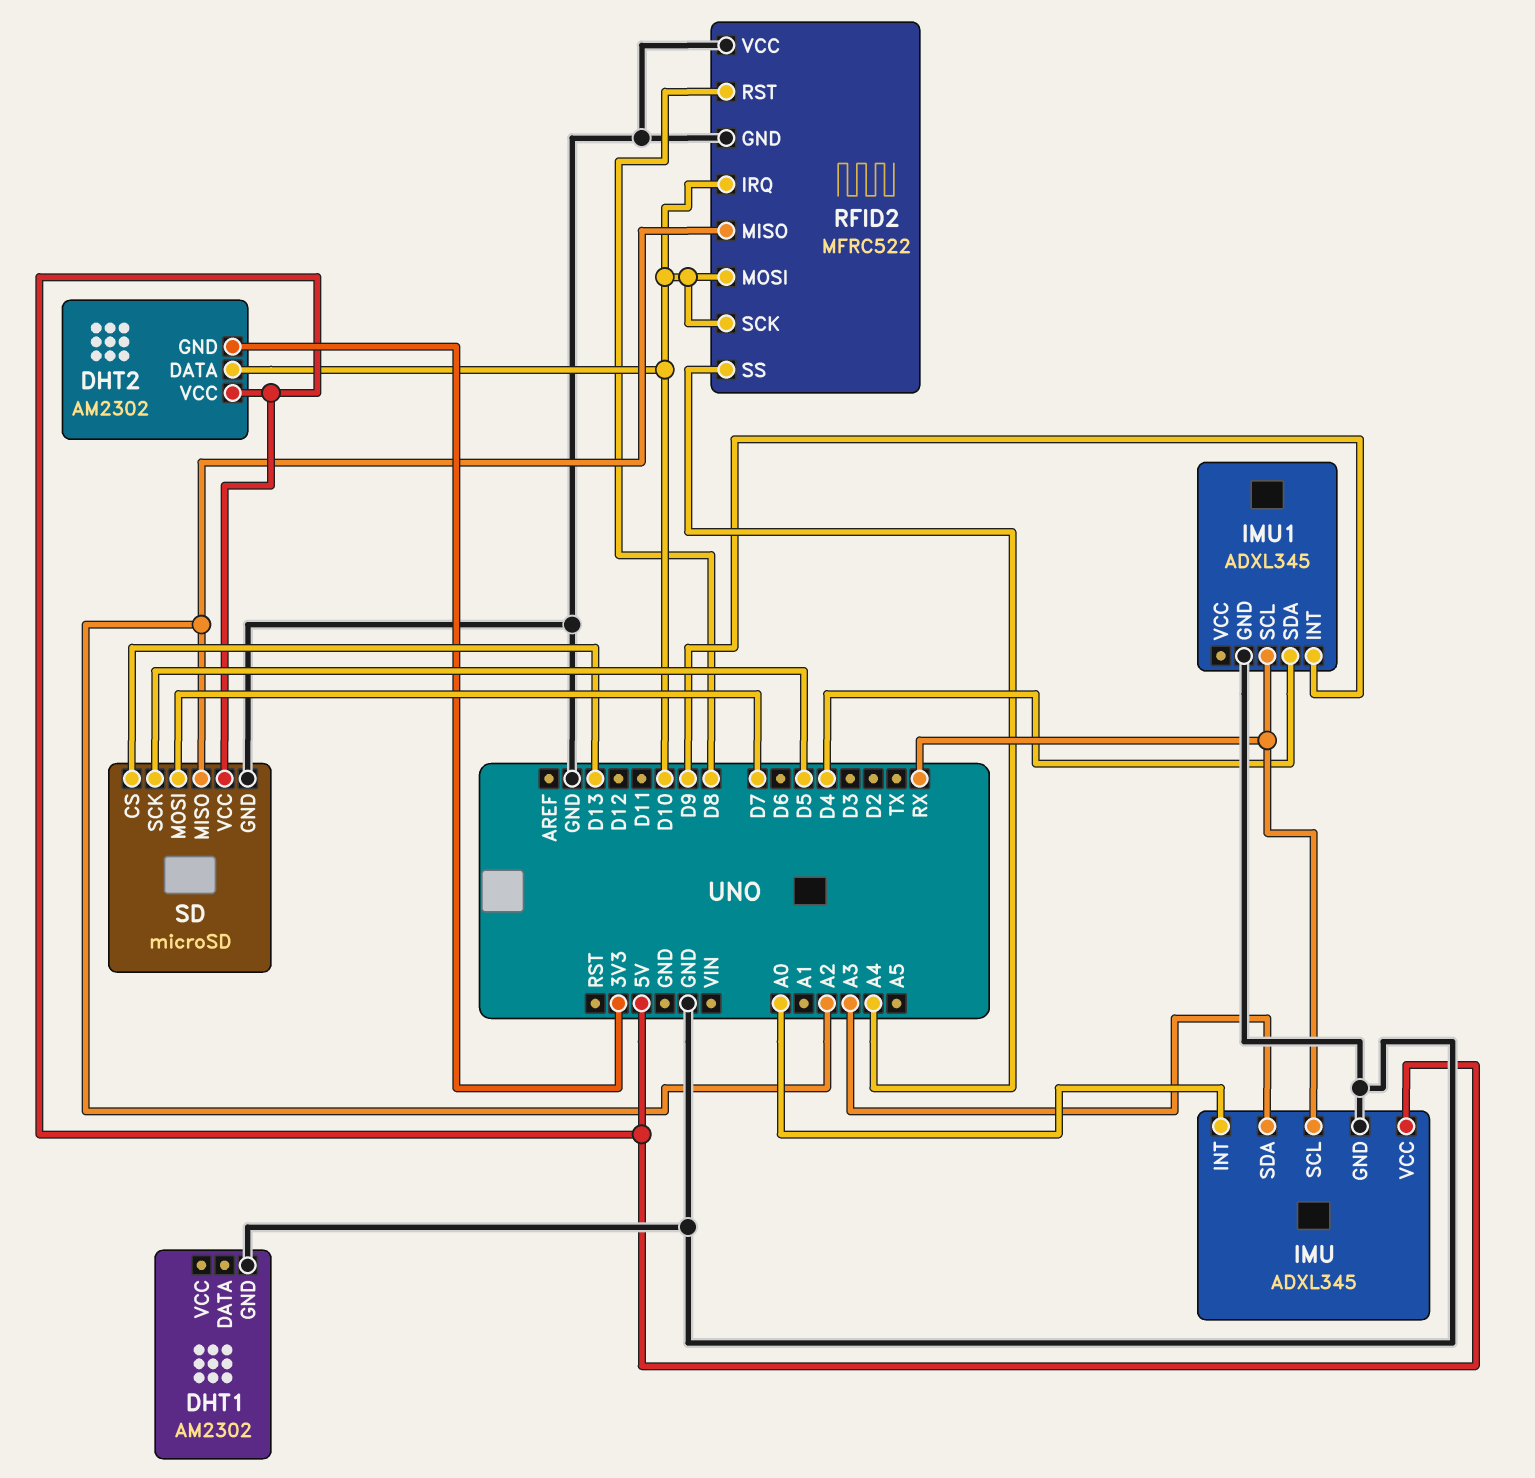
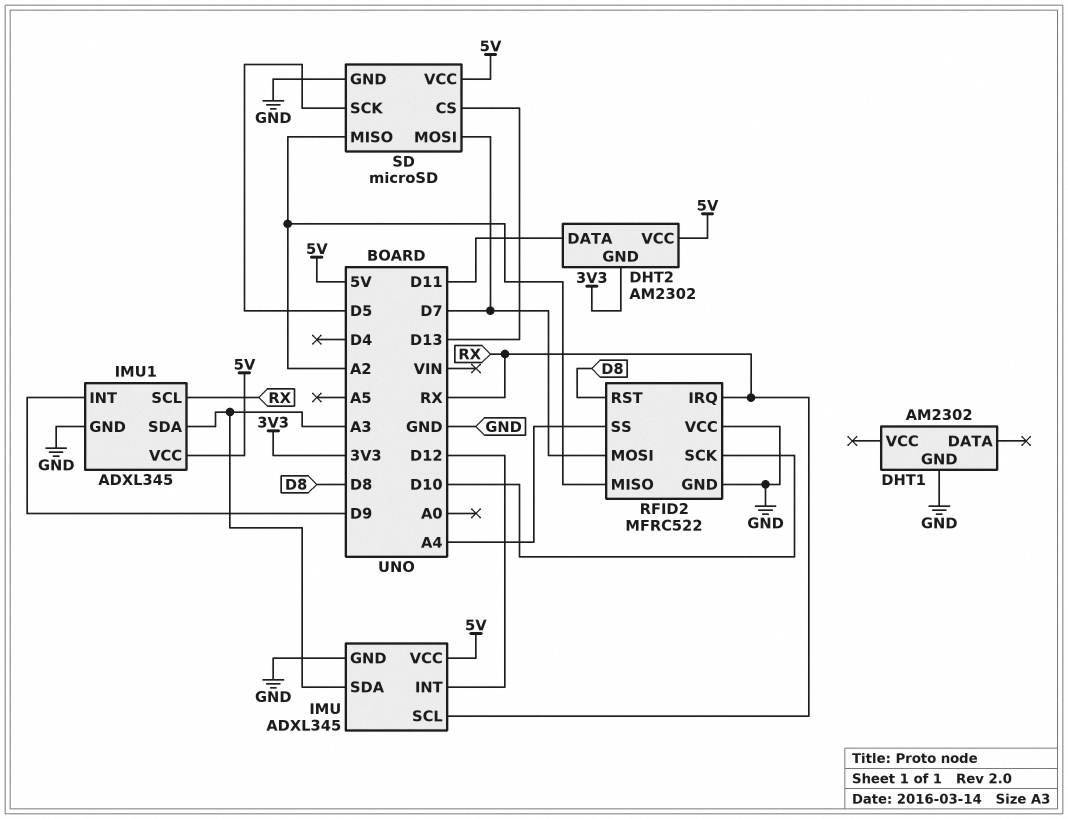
DHT2 pin DATA: D10 -> D11
IMU pin INT: A0 -> D12
IMU1 pin SDA: D4 -> A3
IMU1 pin VCC: none -> 5V
RFID2 pin IRQ: D10 -> RX
RFID2 pin MOSI: D10 -> D7

